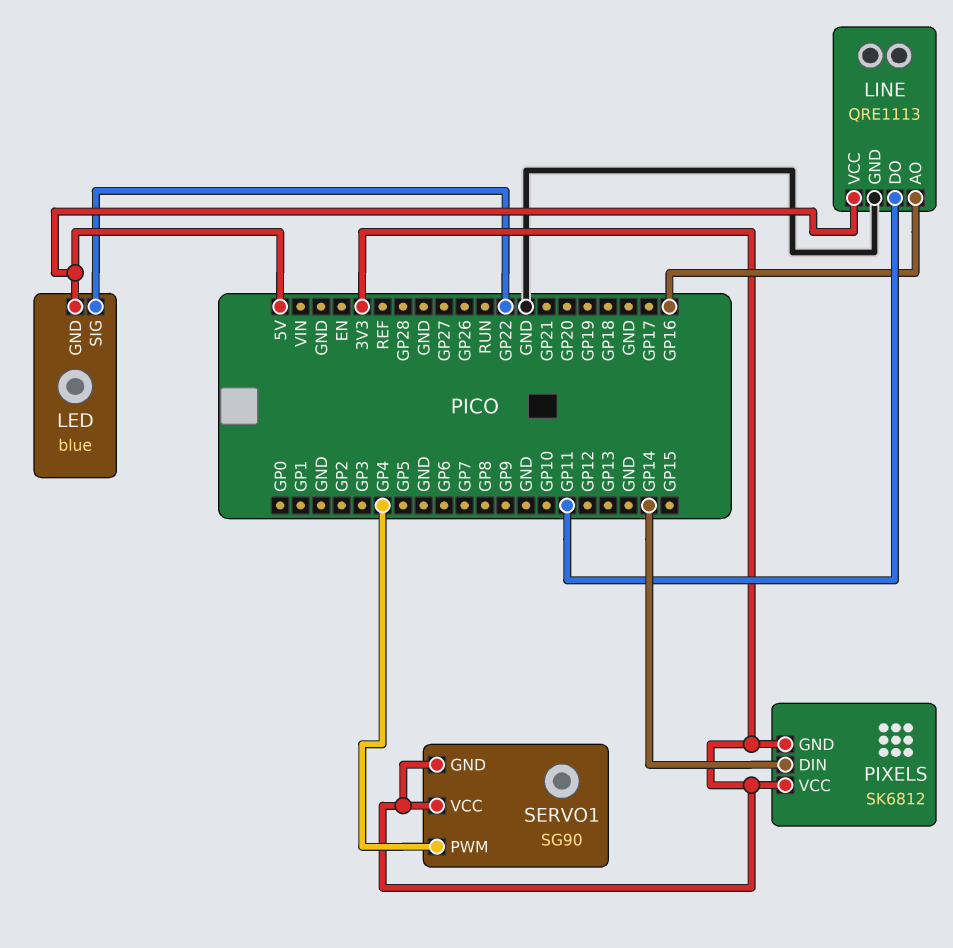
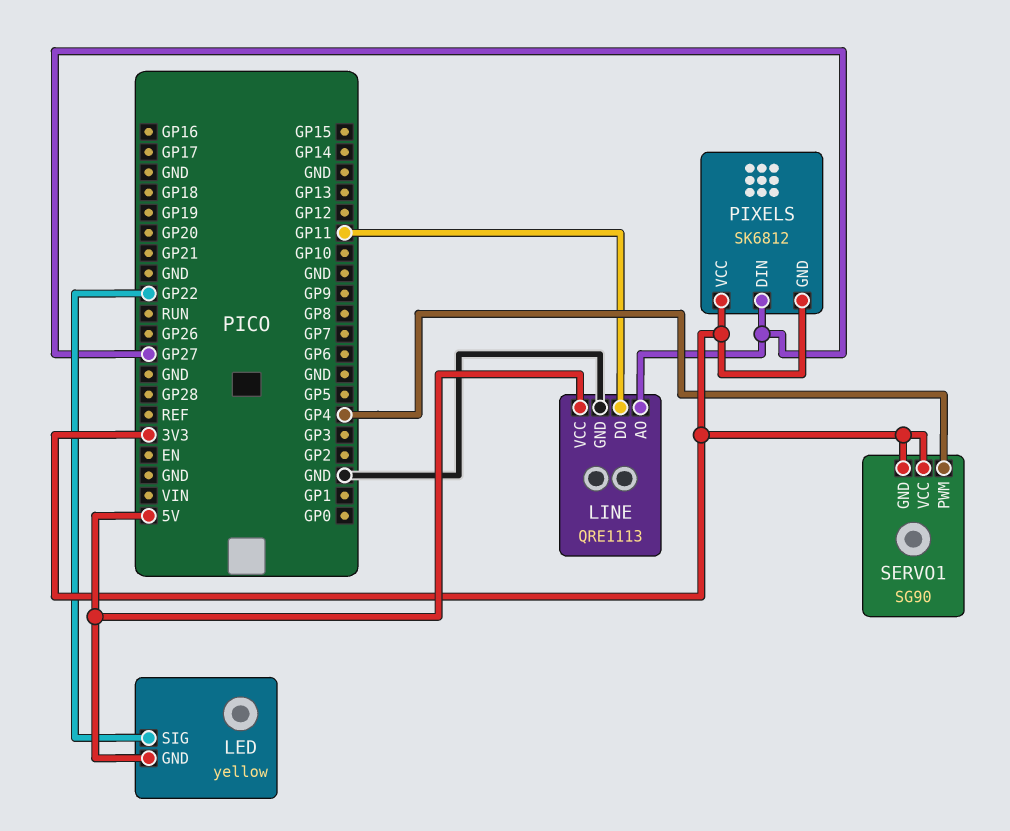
LED: blue -> yellow
LINE pin AO: GP16 -> GP27
PIXELS pin DIN: GP14 -> GP27

